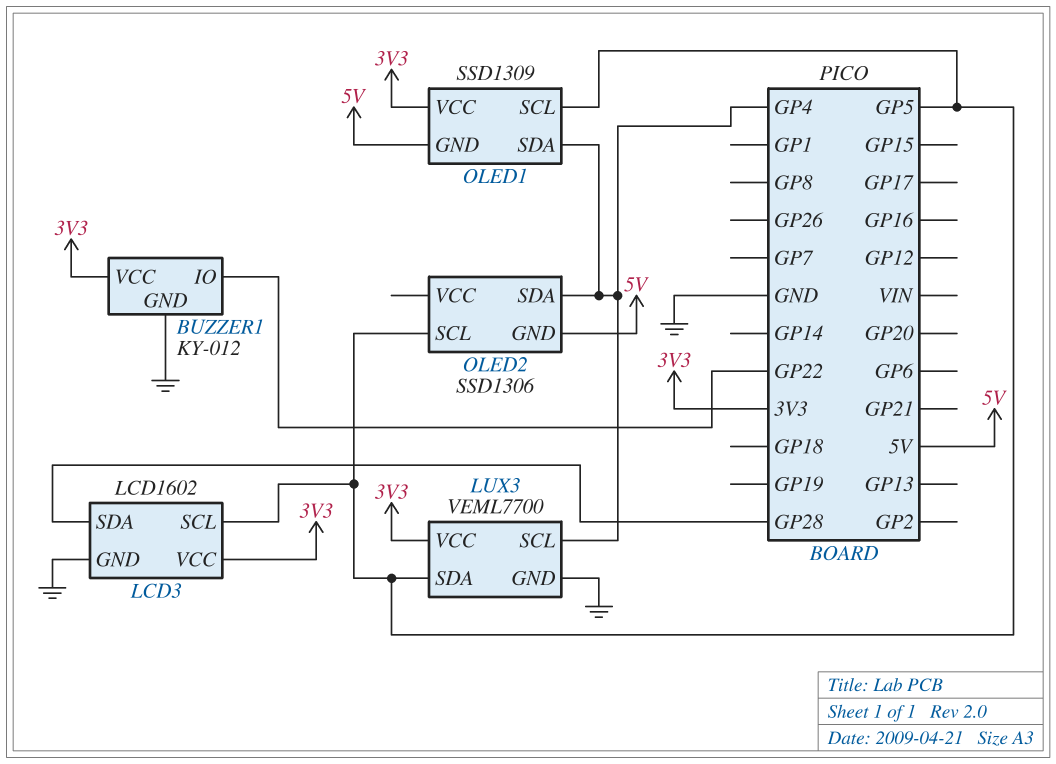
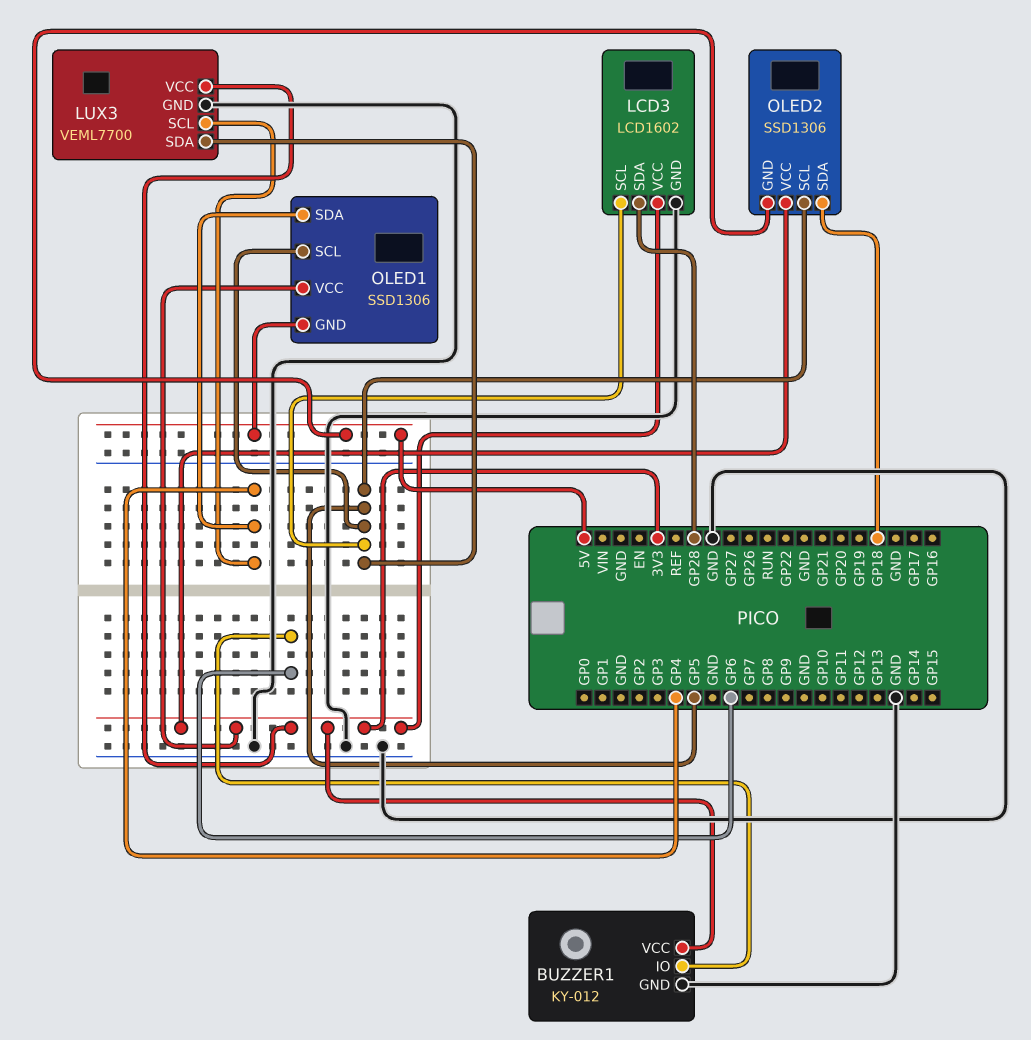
BUZZER1 pin IO: GP22 -> GP6
OLED1: SSD1309 -> SSD1306
OLED2 pin SDA: GP4 -> GP18
OLED2 pin VCC: none -> 3V3

